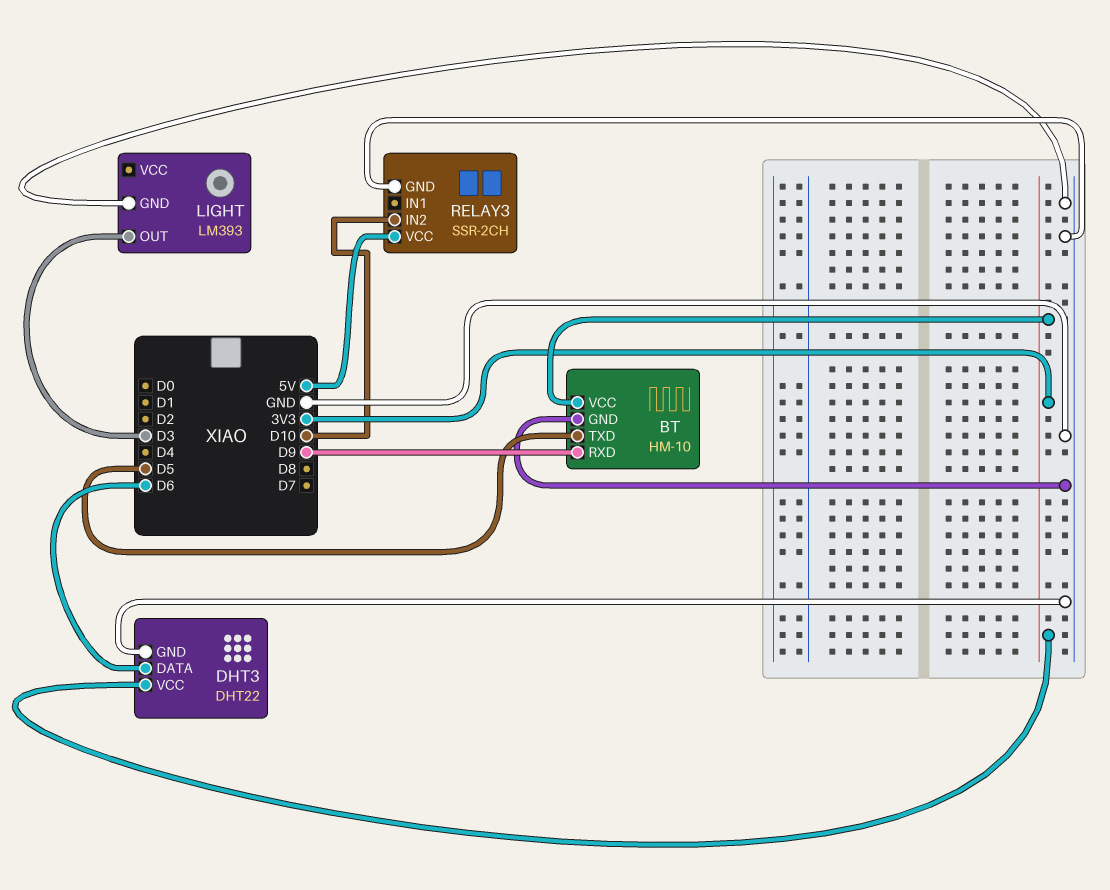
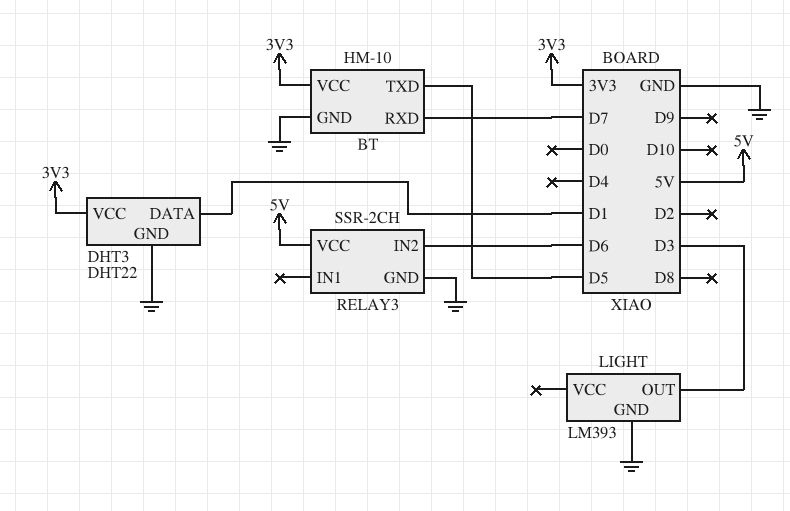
BT pin RXD: D9 -> D7
DHT3 pin DATA: D6 -> D1
RELAY3 pin IN2: D10 -> D6

